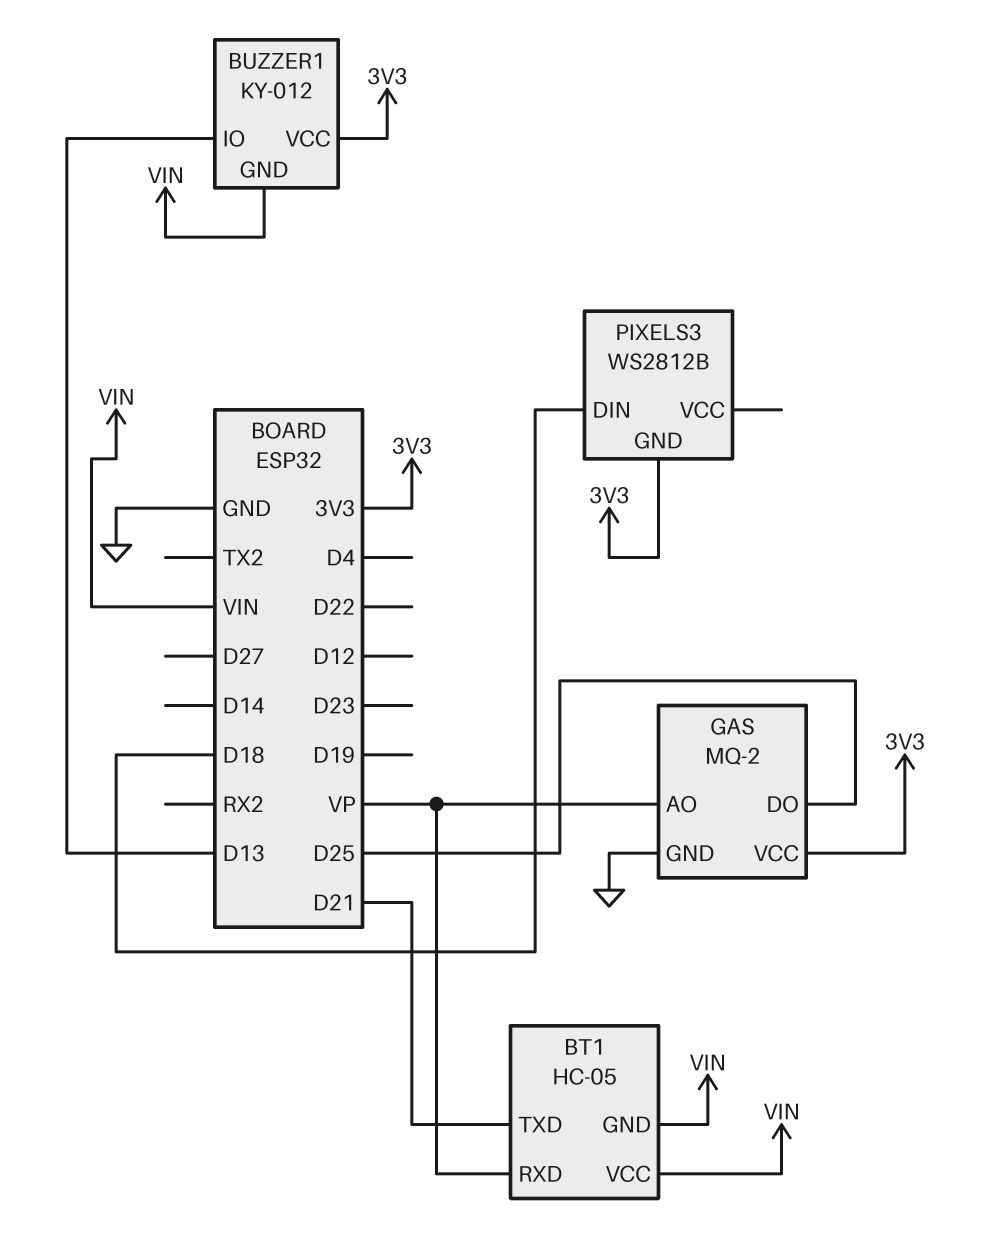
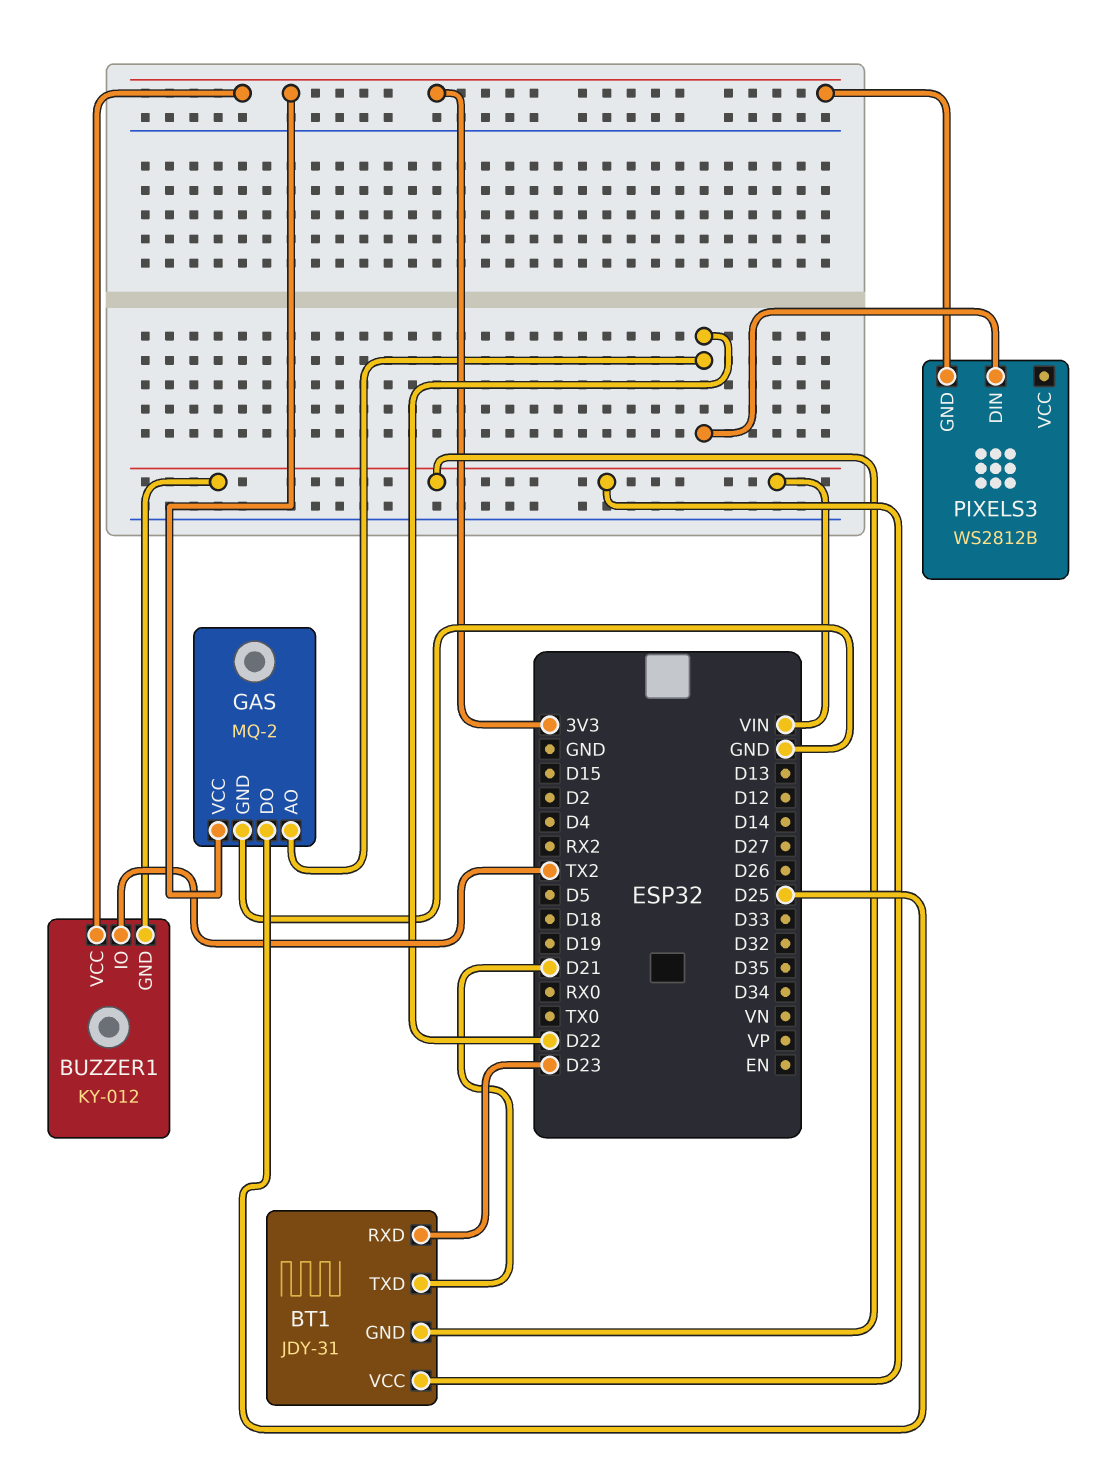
BT1: HC-05 -> JDY-31
BT1 pin RXD: VP -> D23
BUZZER1 pin IO: D13 -> TX2
GAS pin AO: VP -> D22
PIXELS3 pin DIN: D18 -> D22

